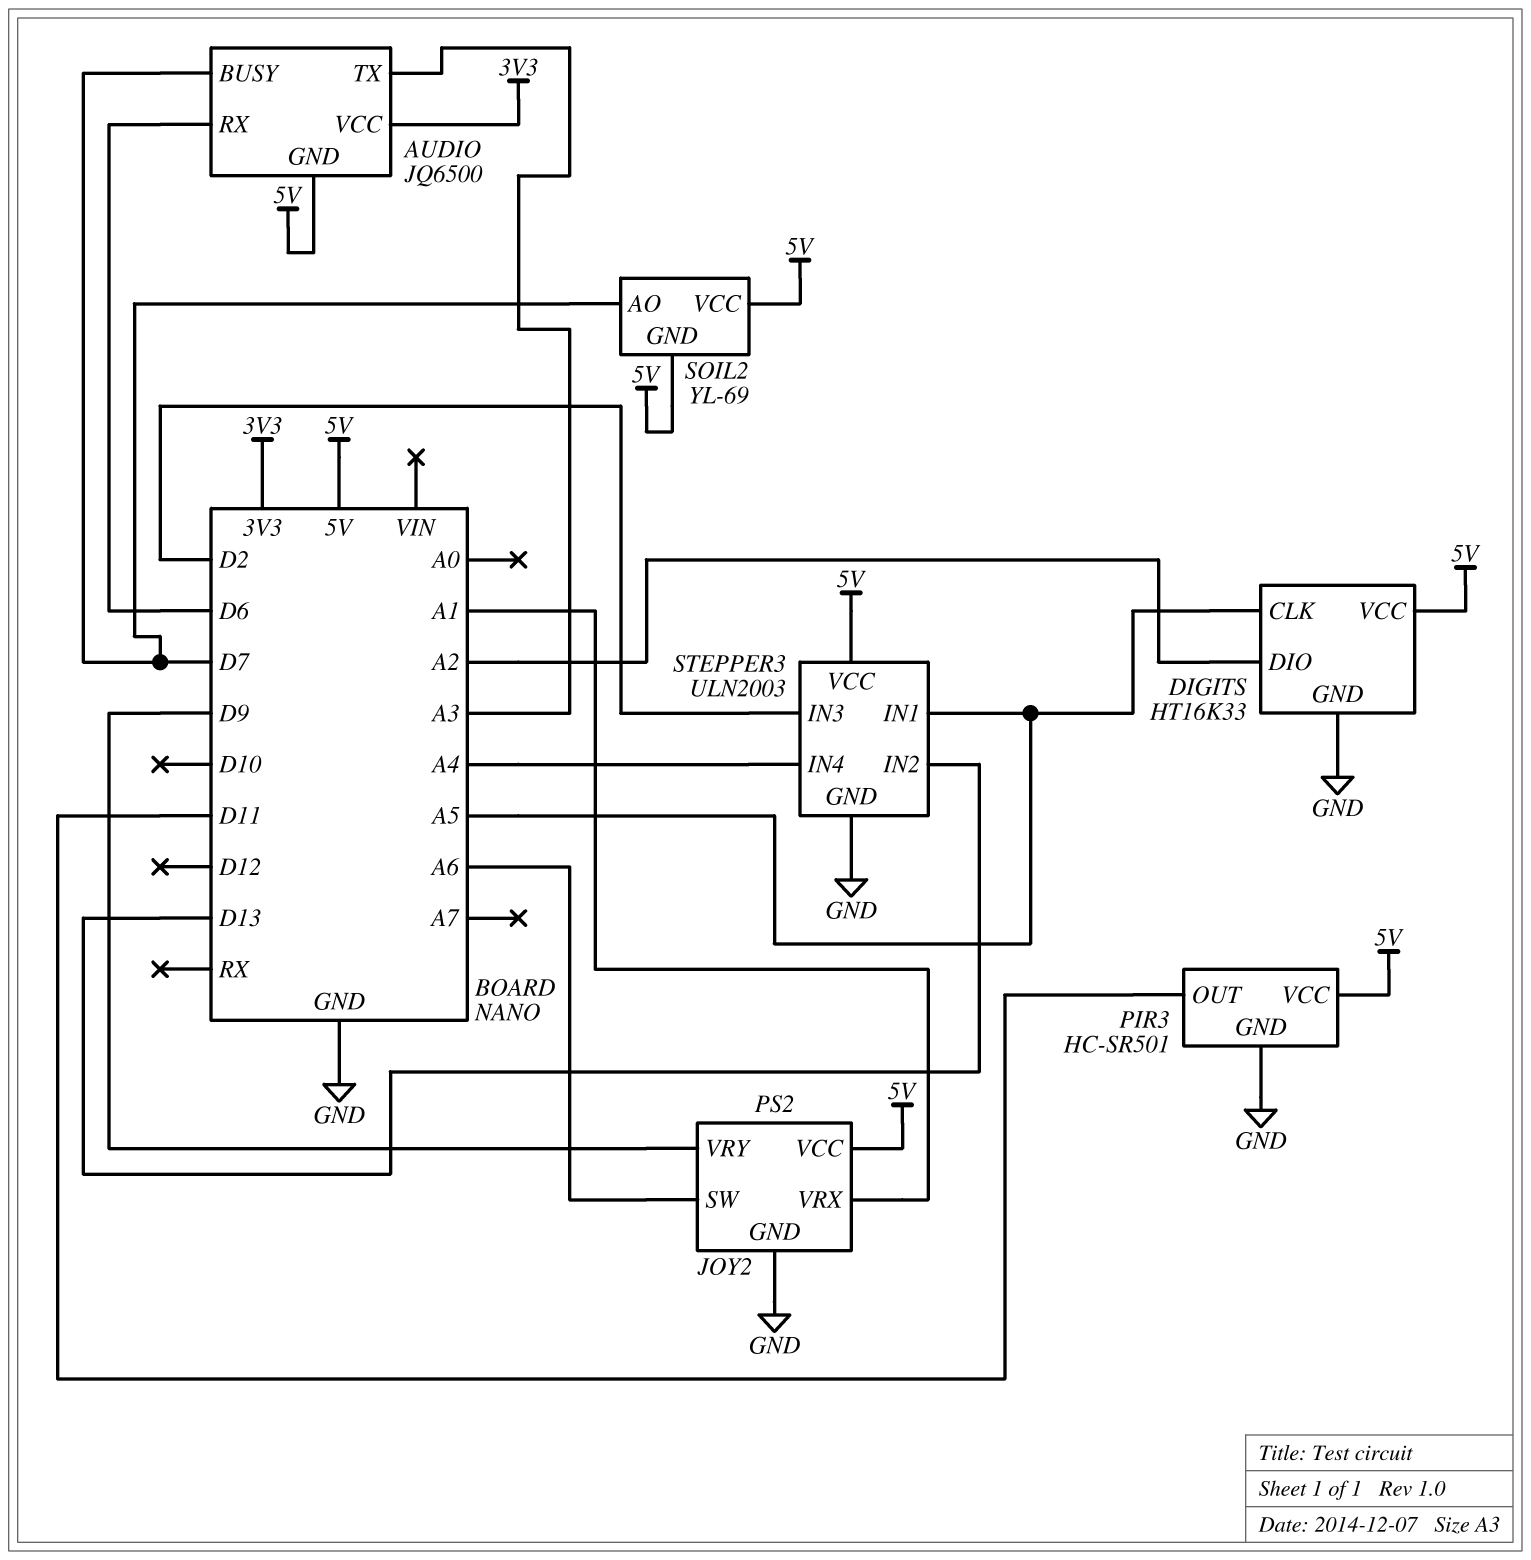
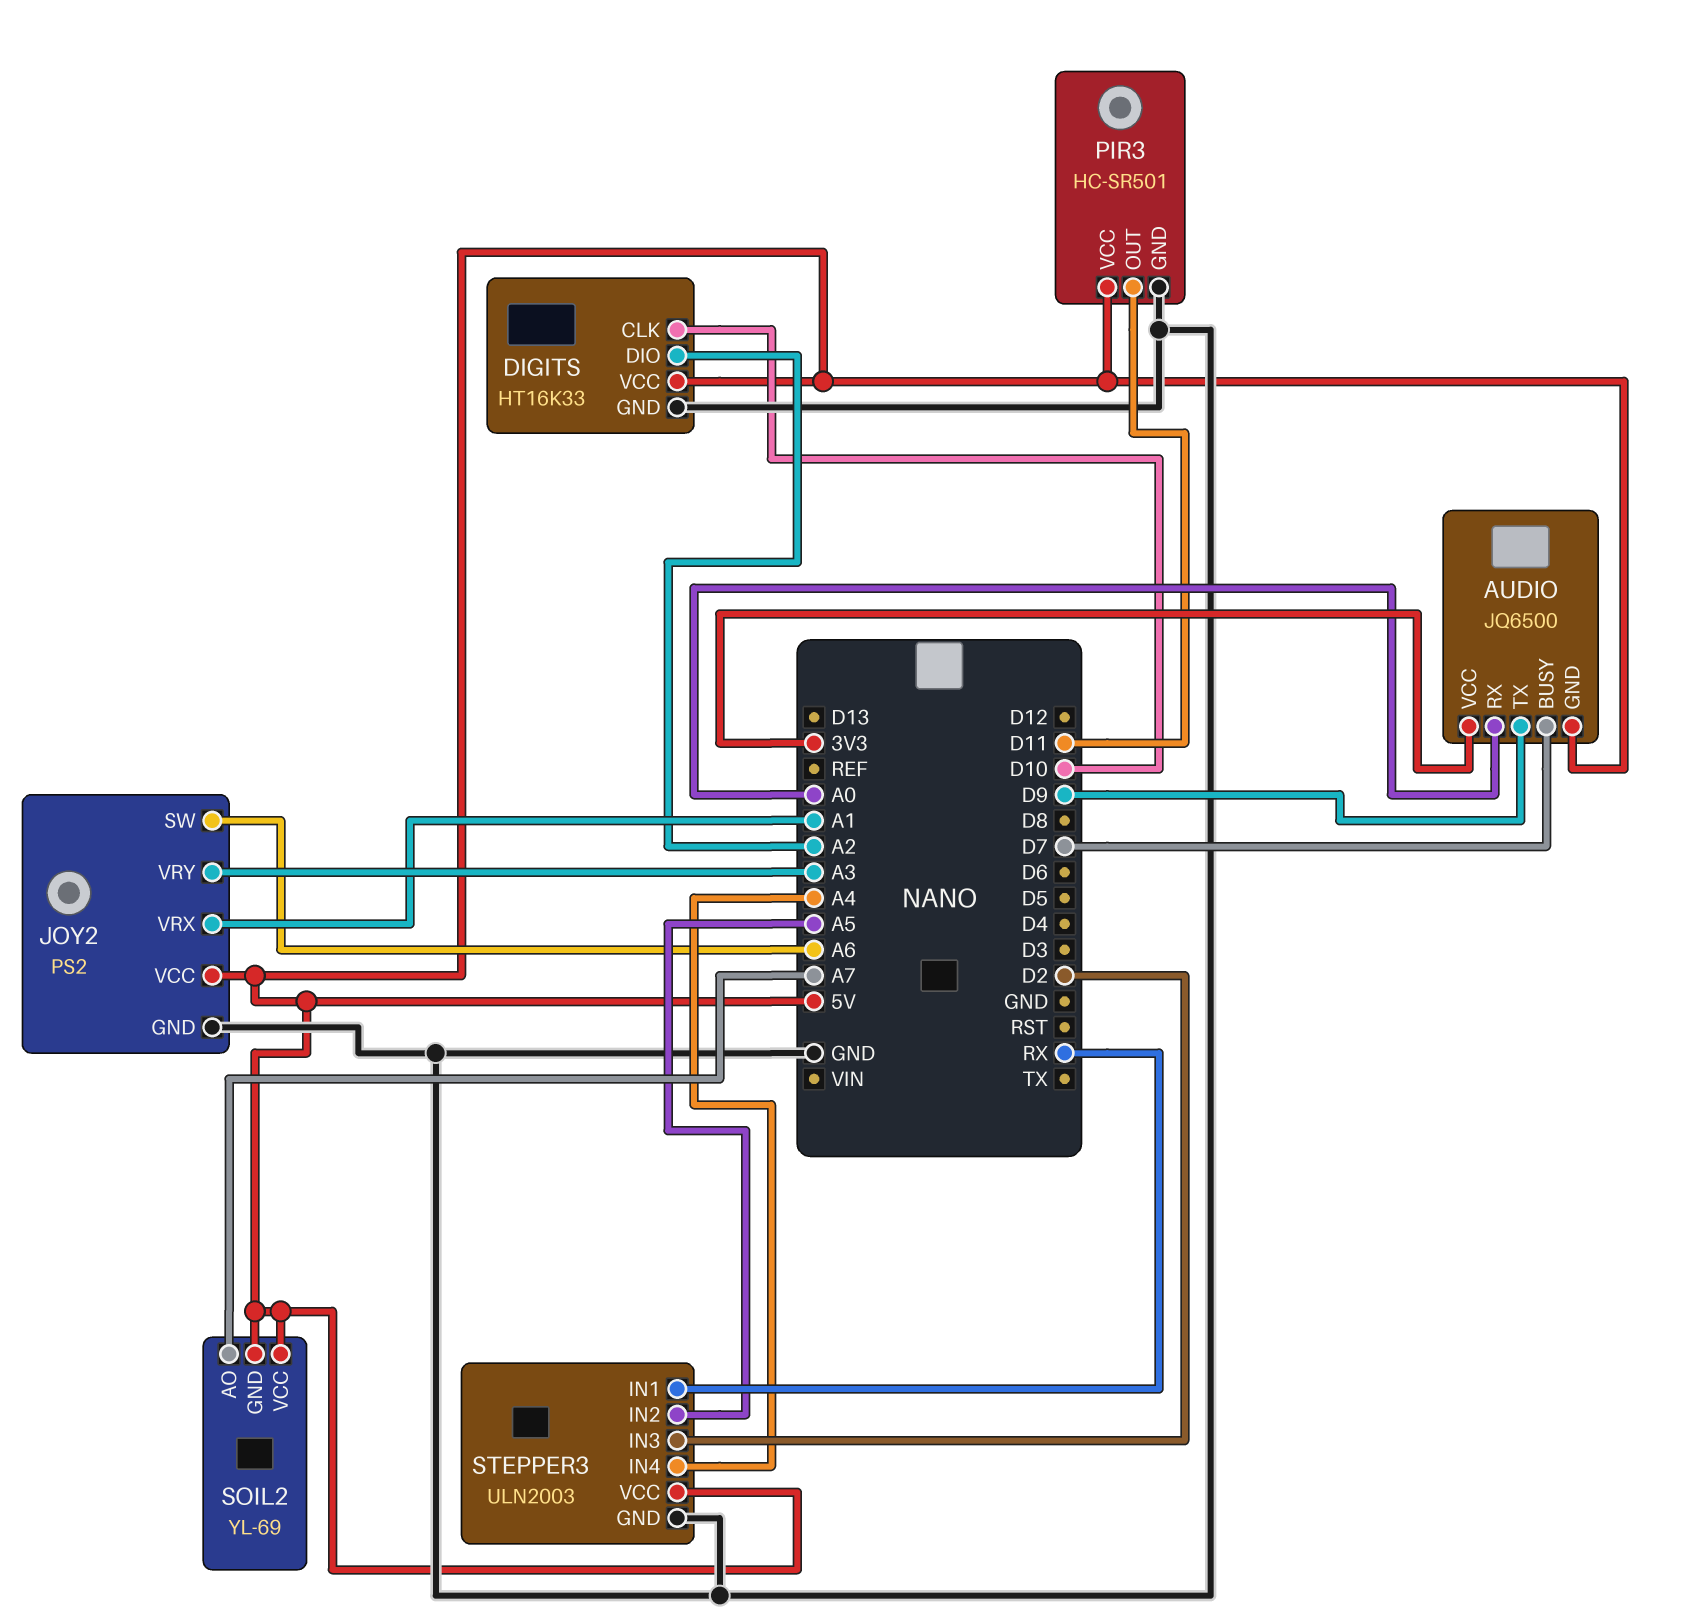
AUDIO pin RX: D6 -> A0
AUDIO pin TX: A3 -> D9
DIGITS pin CLK: A5 -> D10
JOY2 pin VRY: D9 -> A3
SOIL2 pin AO: D7 -> A7
STEPPER3 pin IN1: A5 -> RX
STEPPER3 pin IN2: D13 -> A5

